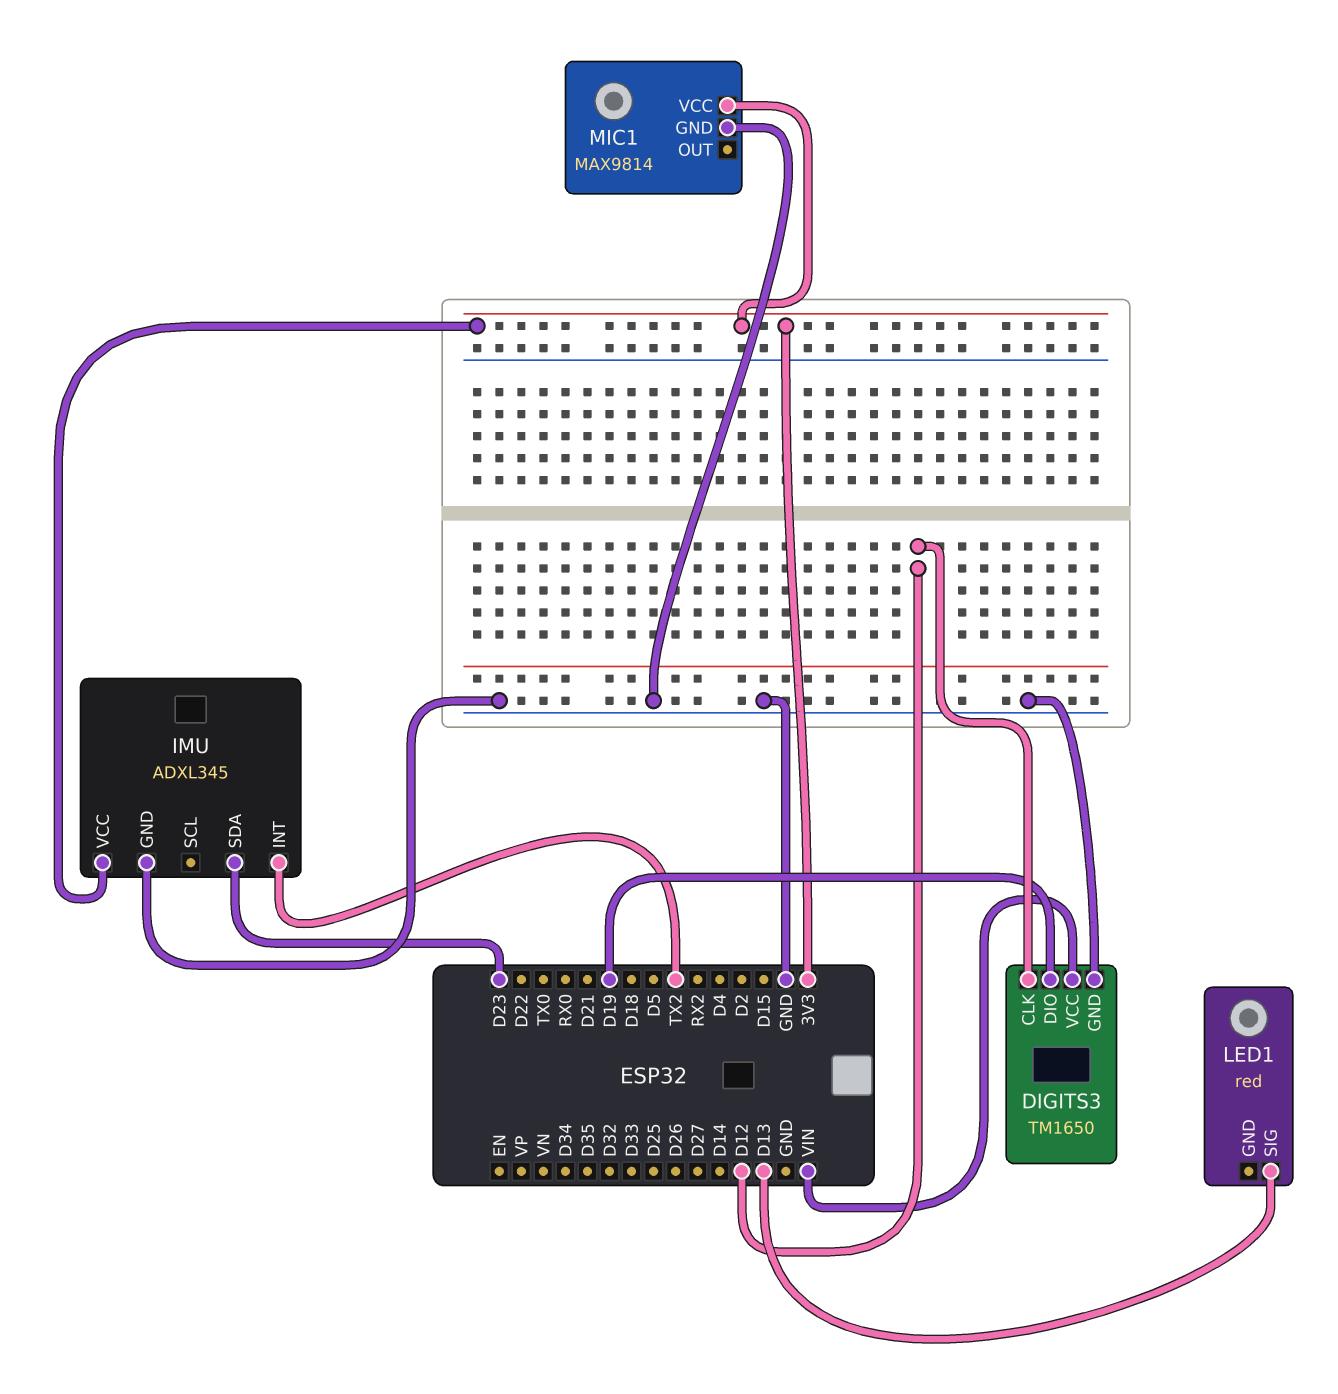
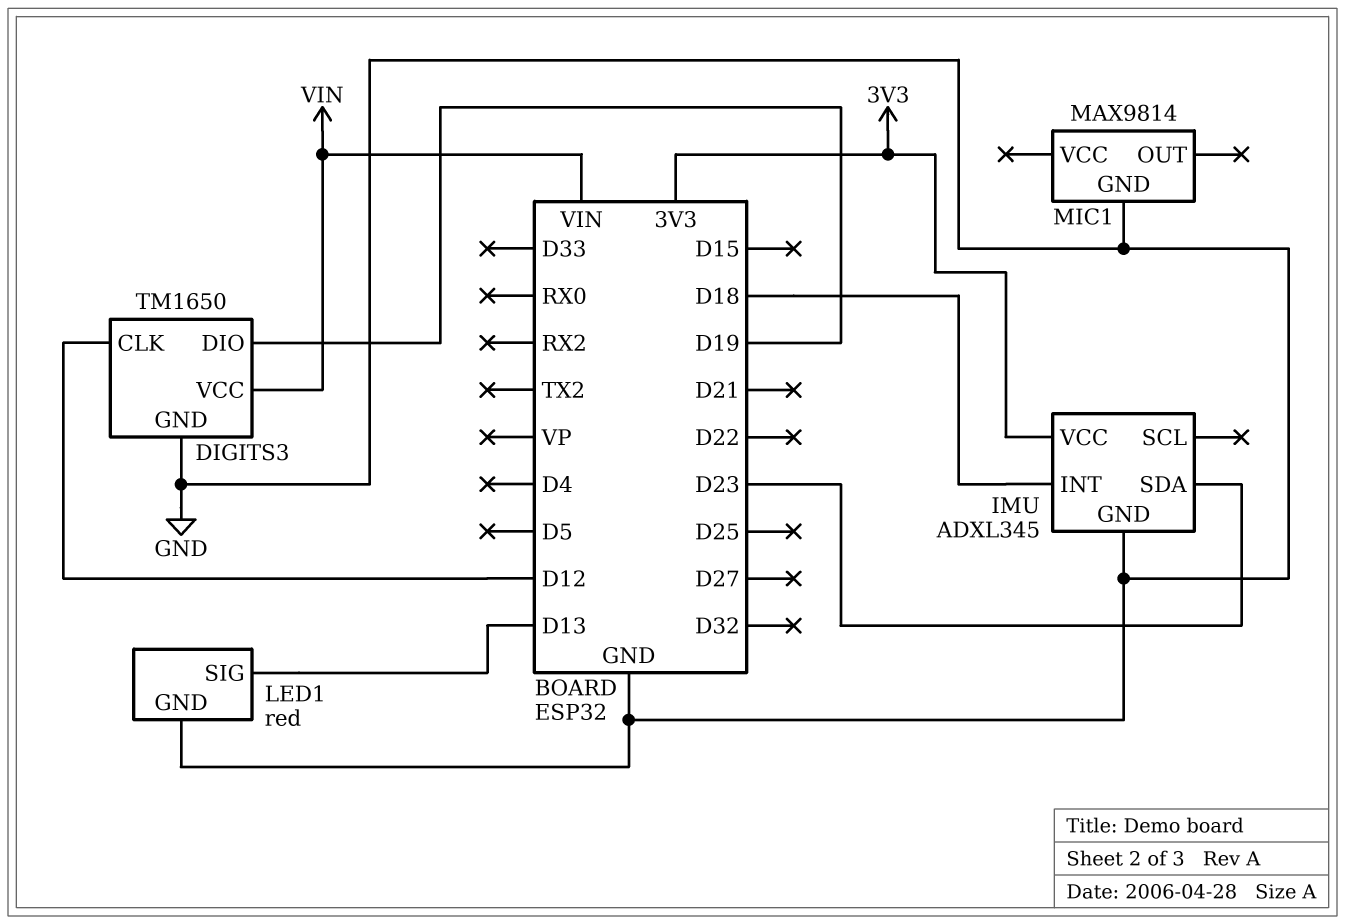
IMU pin INT: TX2 -> D18
LED1 pin GND: none -> GND
MIC1 pin VCC: 3V3 -> none

